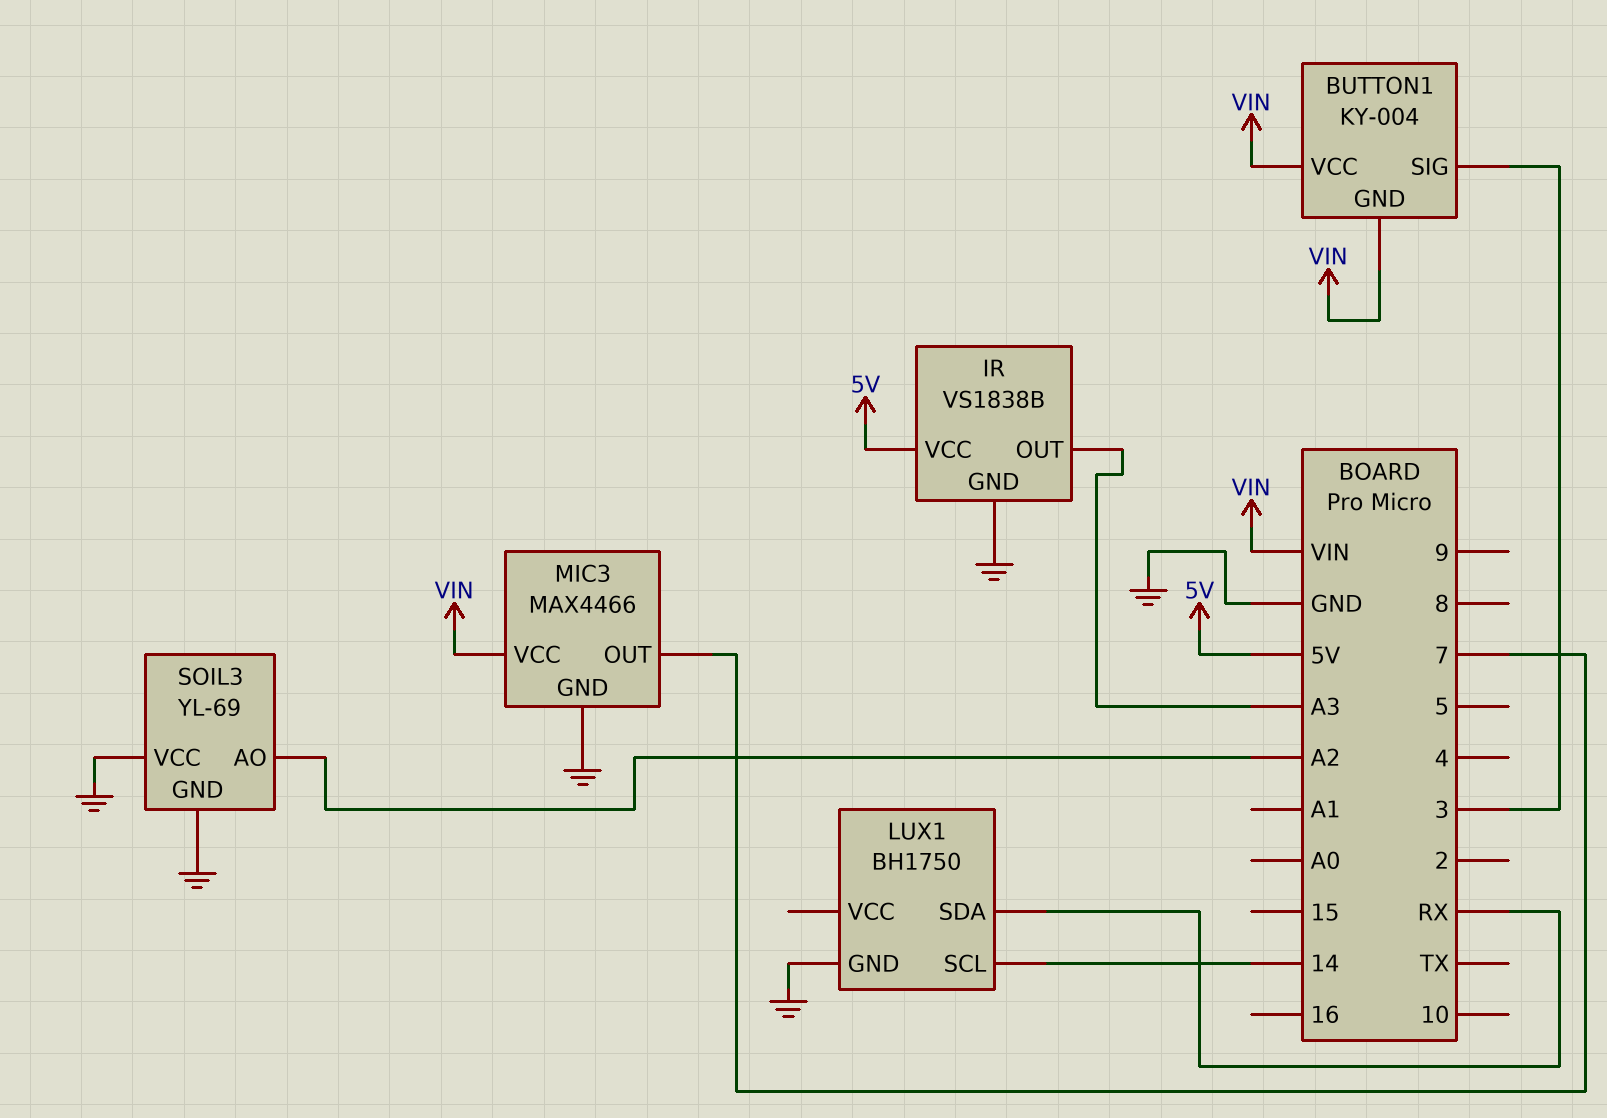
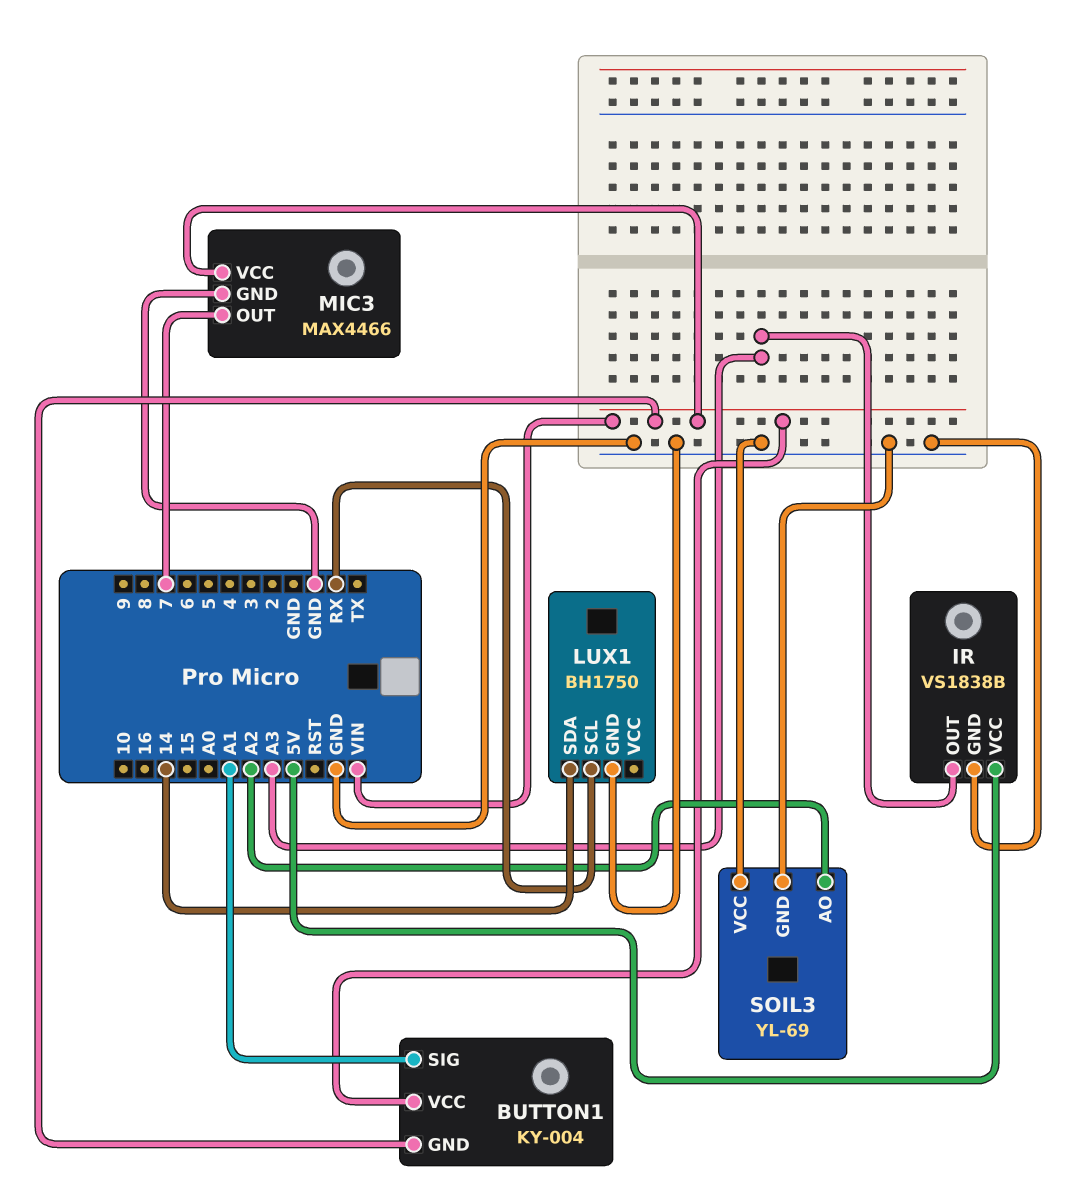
BUTTON1 pin SIG: 3 -> A1
LUX1 pin SCL: 14 -> RX
LUX1 pin SDA: RX -> 14

